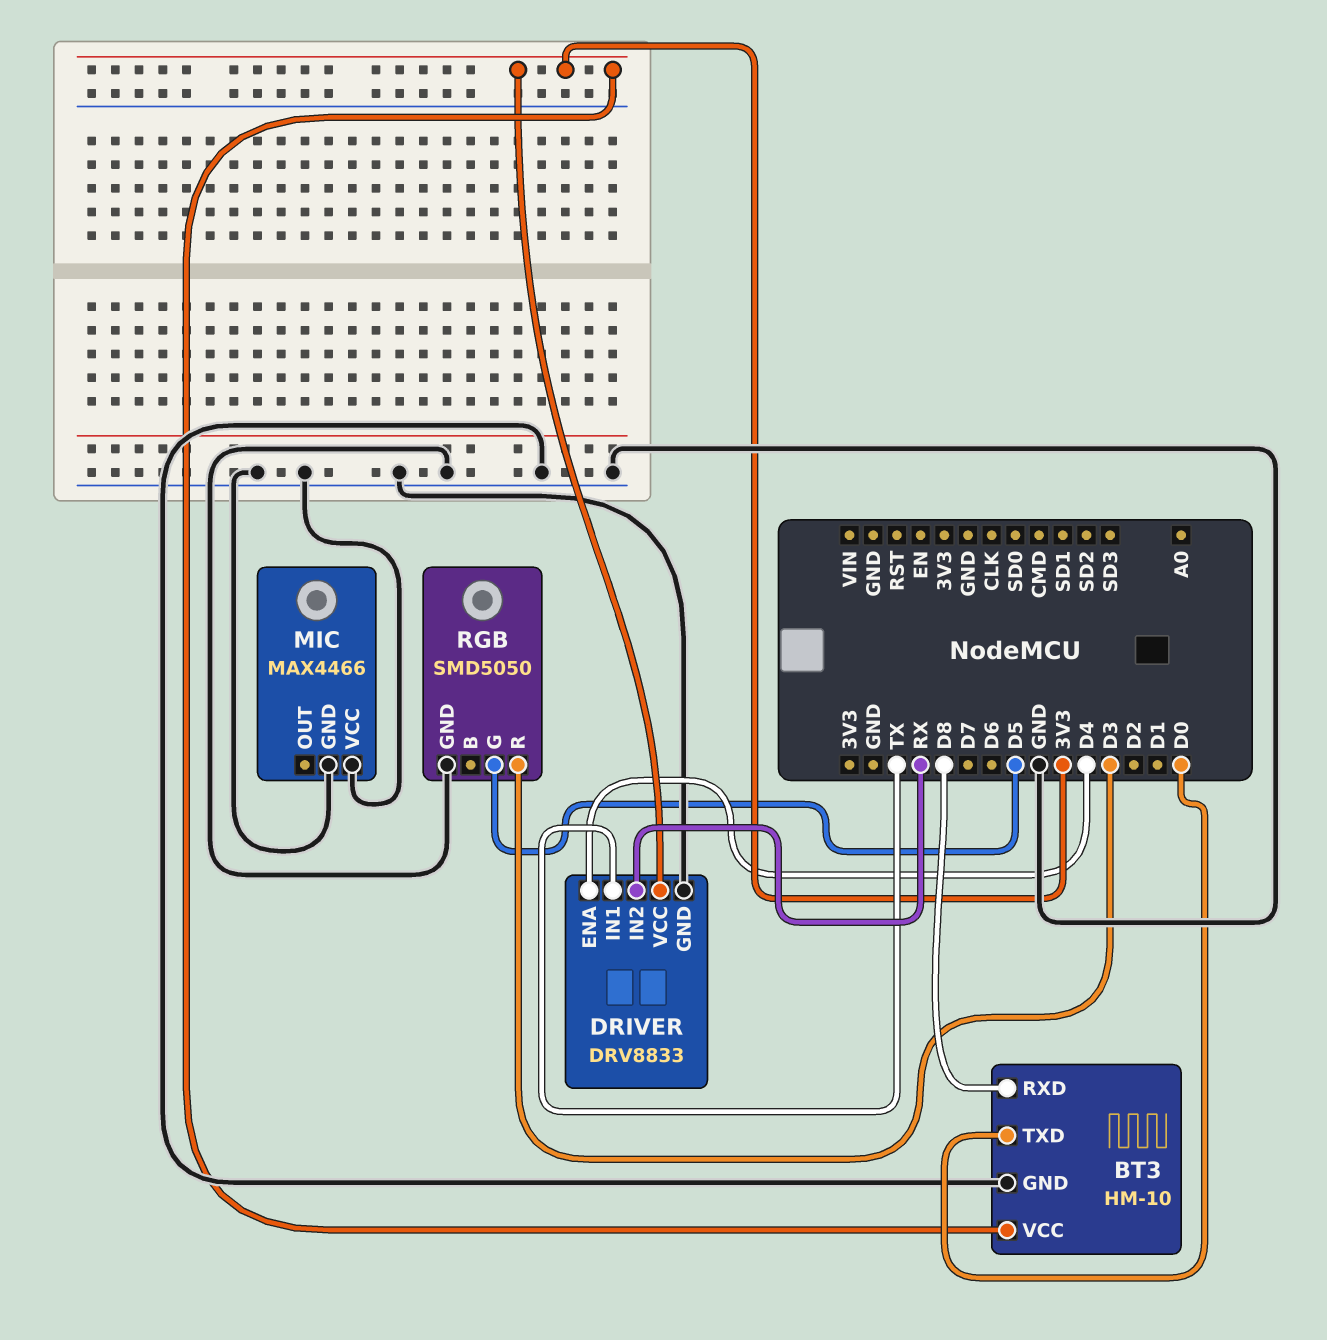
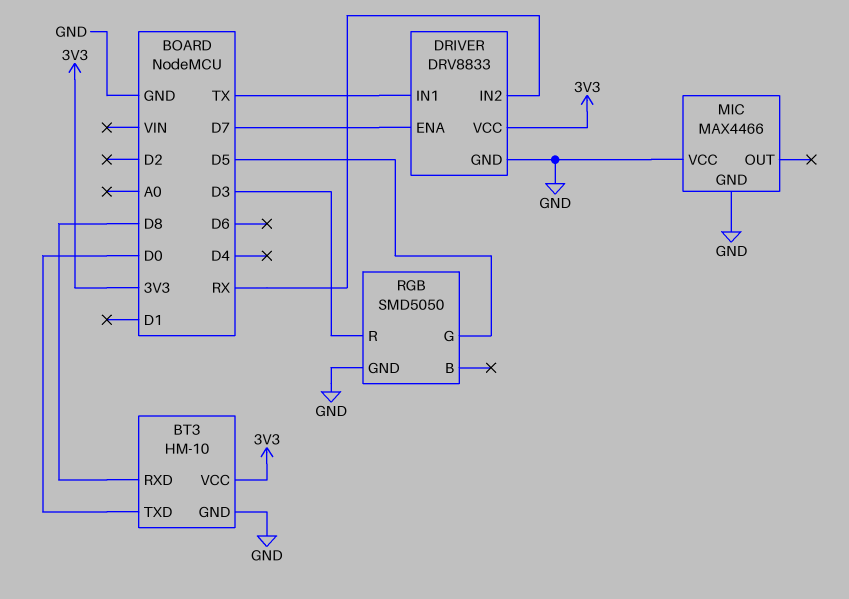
DRIVER pin ENA: D4 -> D7

